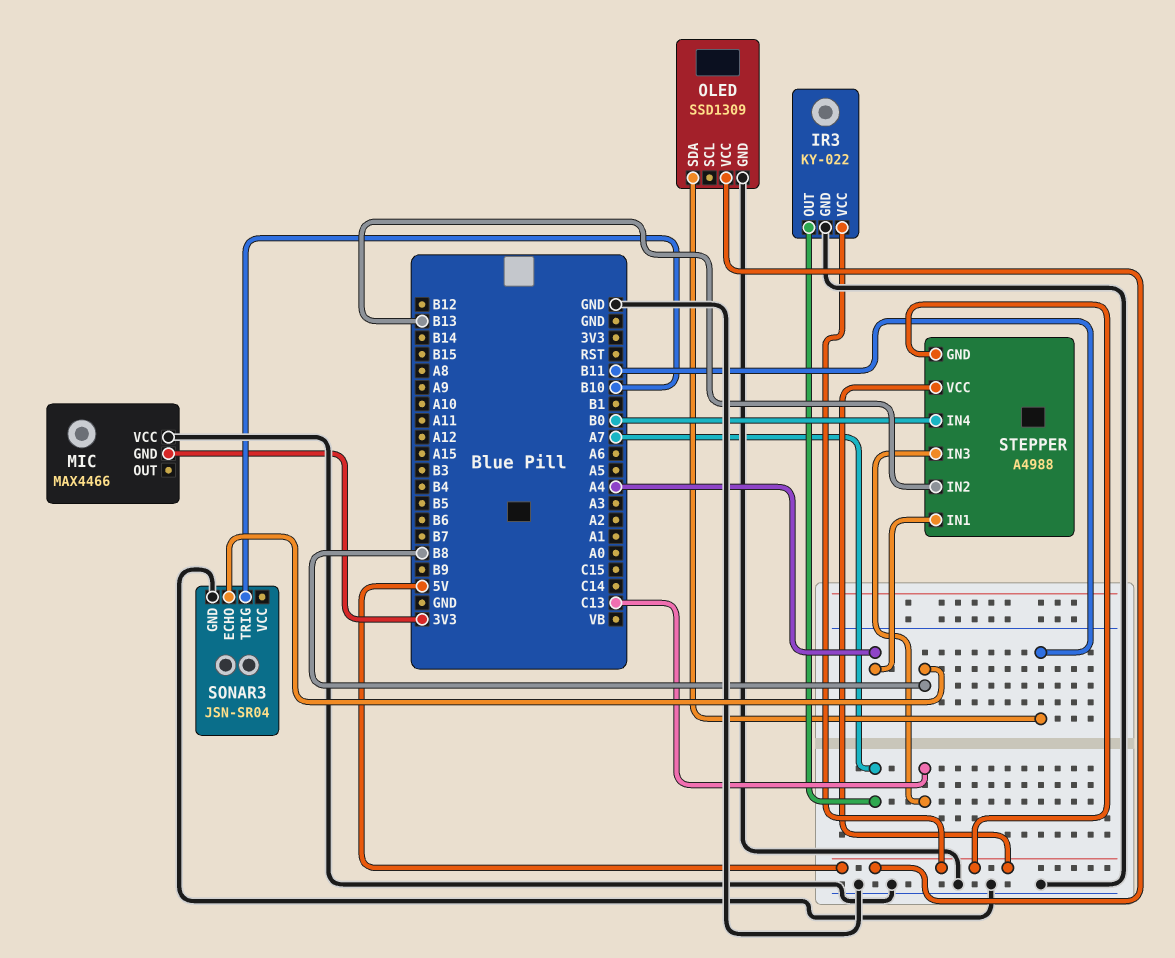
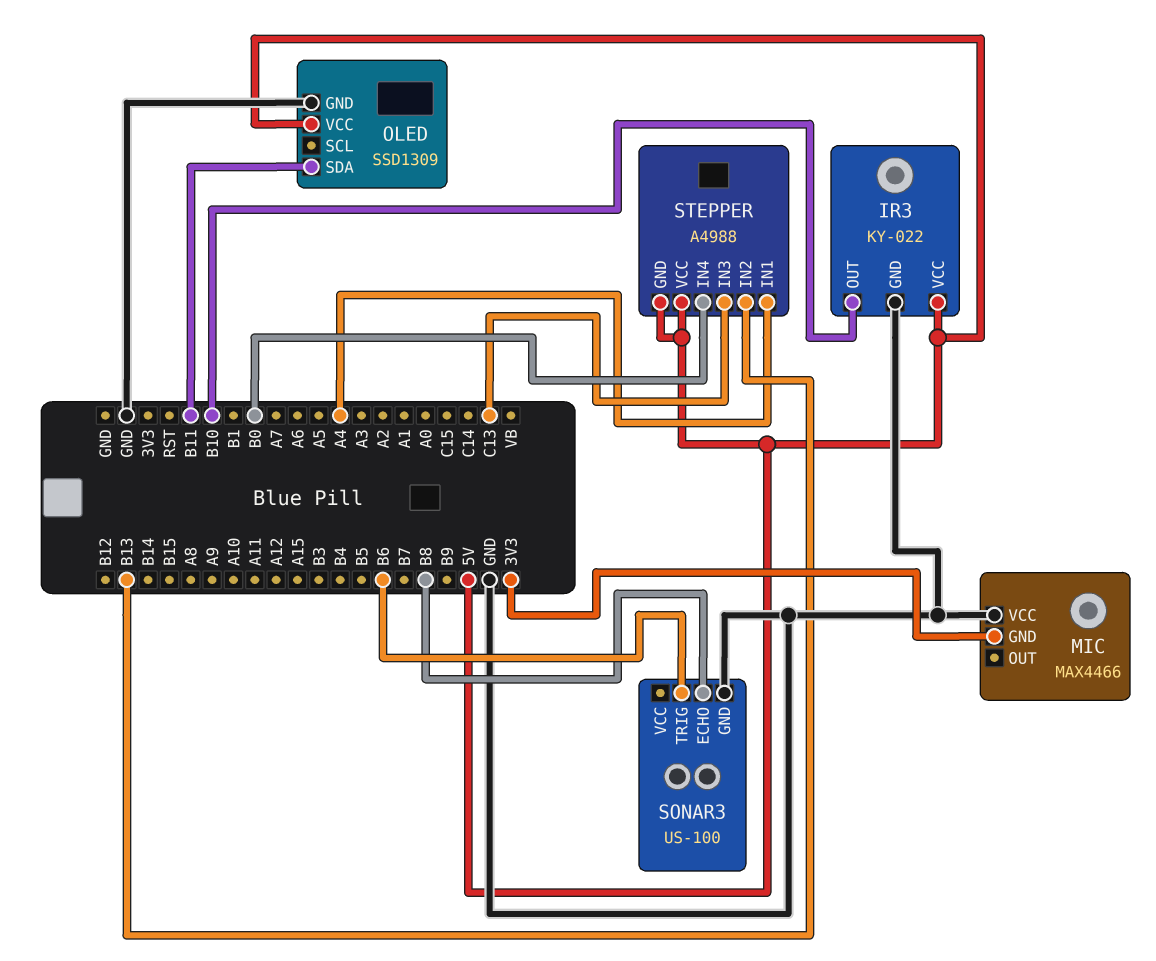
IR3 pin OUT: A7 -> B10
SONAR3: JSN-SR04 -> US-100
SONAR3 pin TRIG: B10 -> B6

